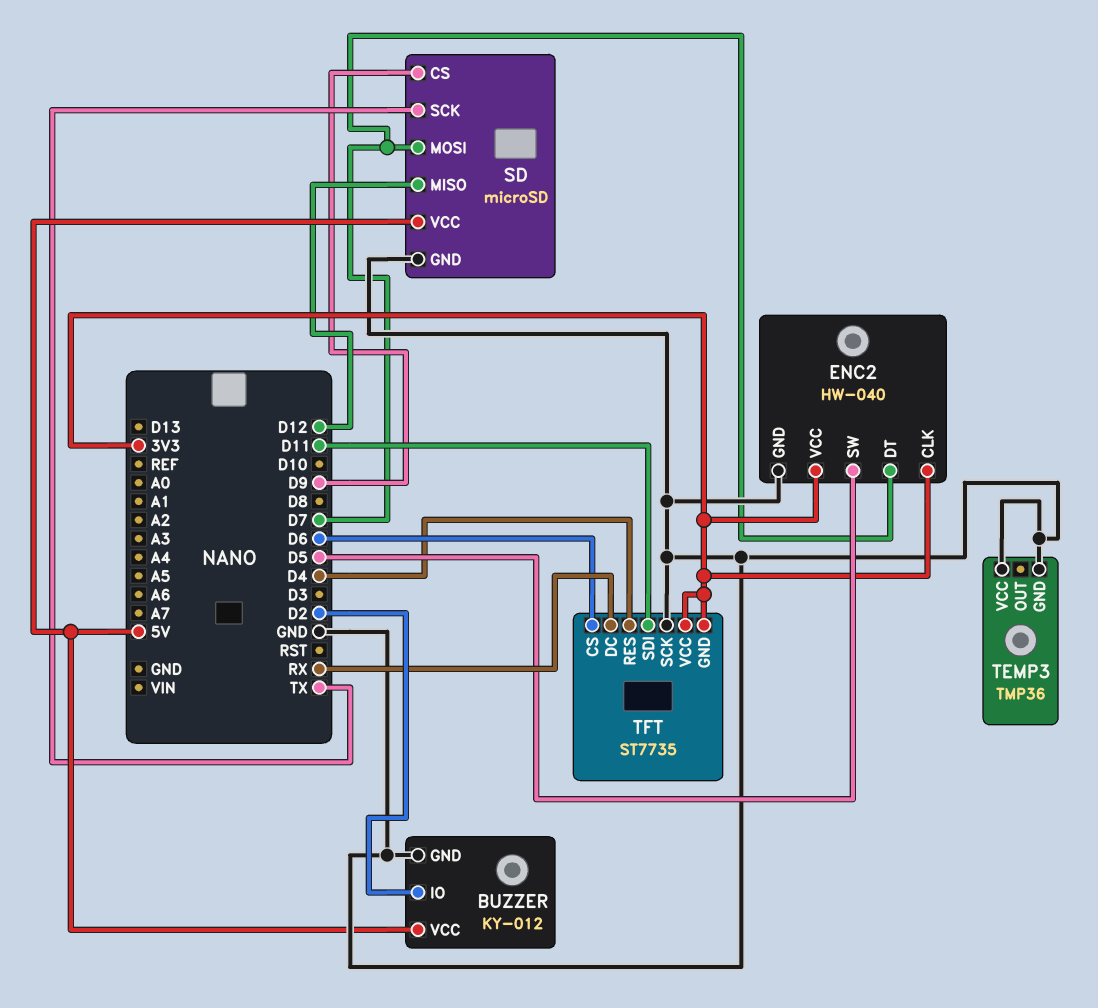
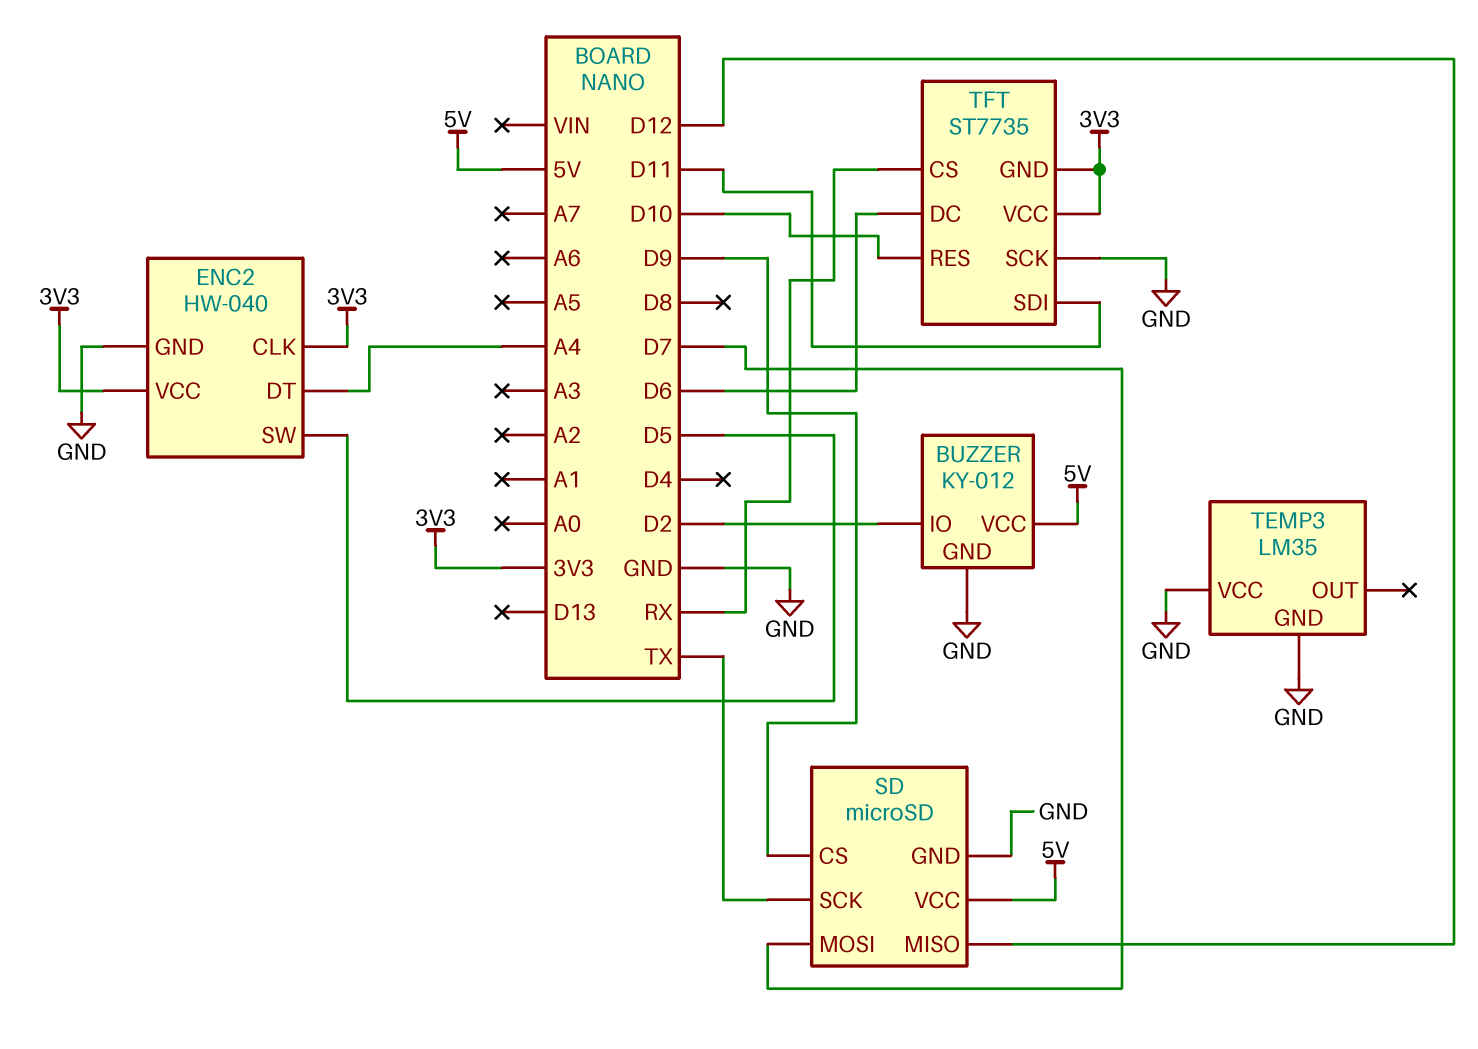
ENC2 pin DT: D7 -> A4
TEMP3: TMP36 -> LM35
TFT pin CS: D6 -> RX
TFT pin DC: RX -> D6
TFT pin RES: D4 -> D10

